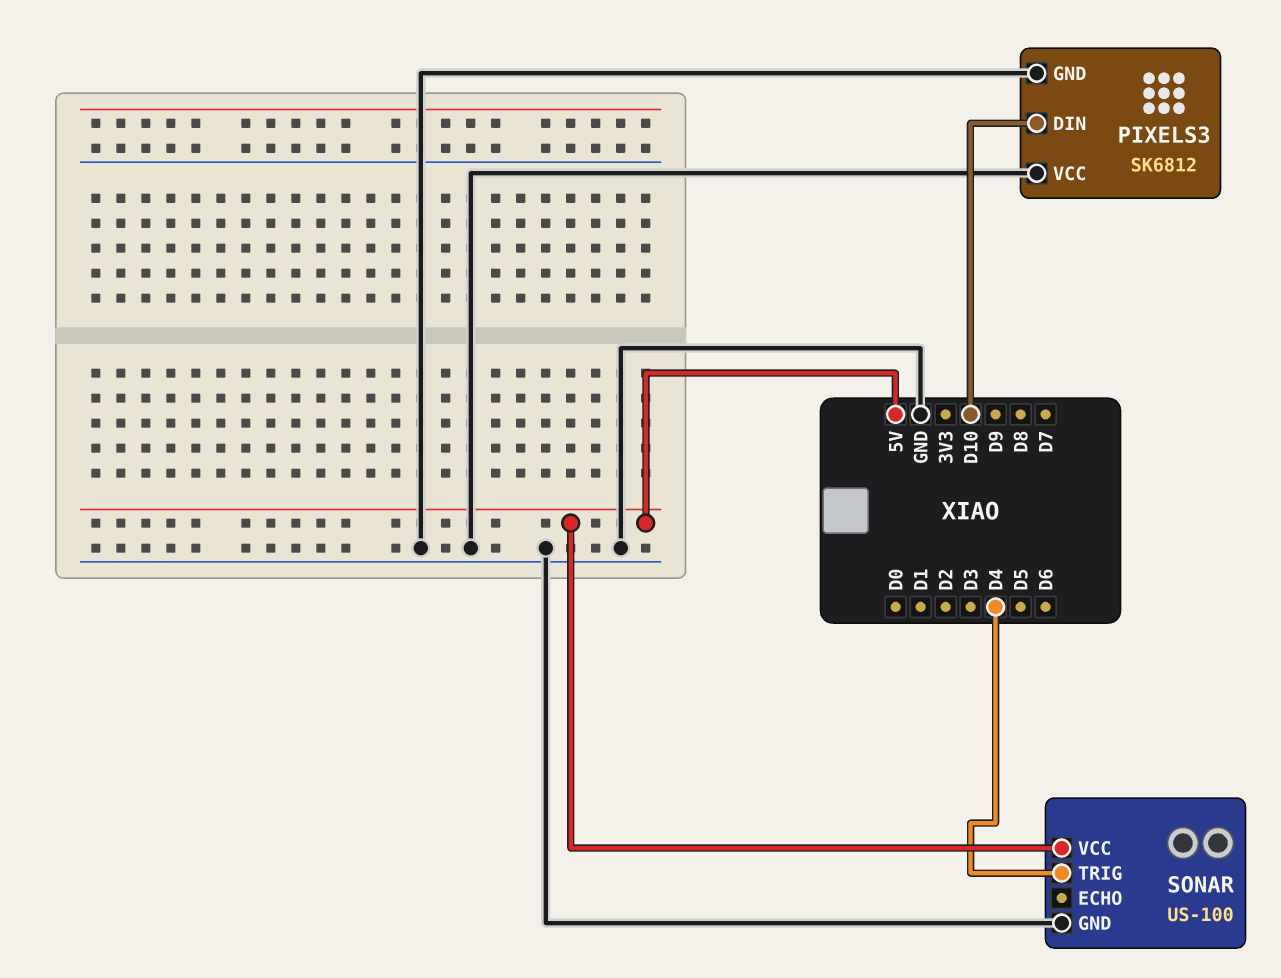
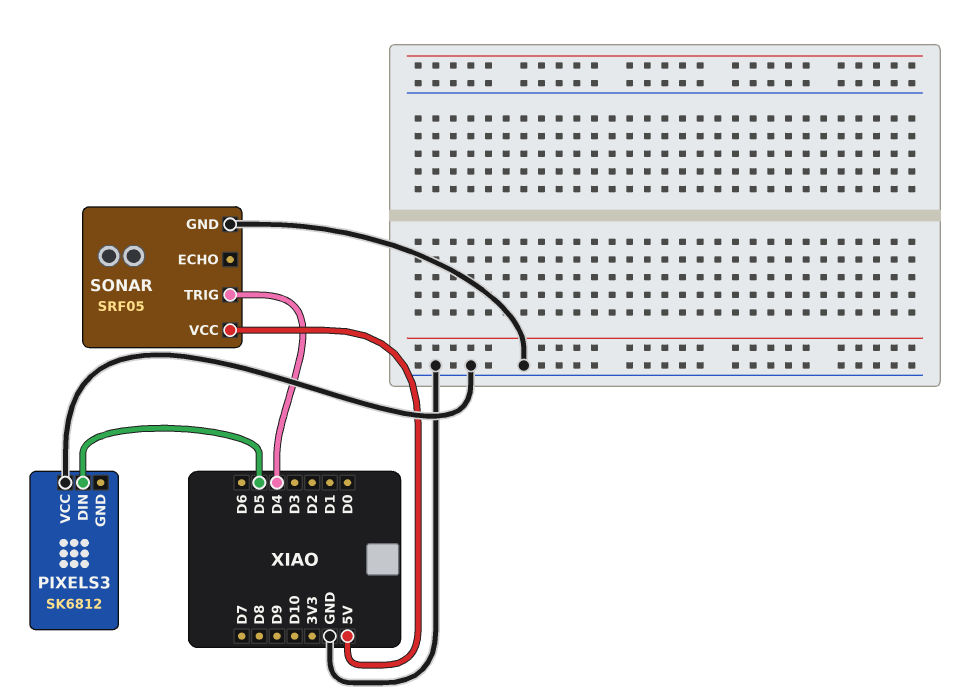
PIXELS3 pin DIN: D10 -> D5
PIXELS3 pin GND: GND -> none
SONAR: US-100 -> SRF05

